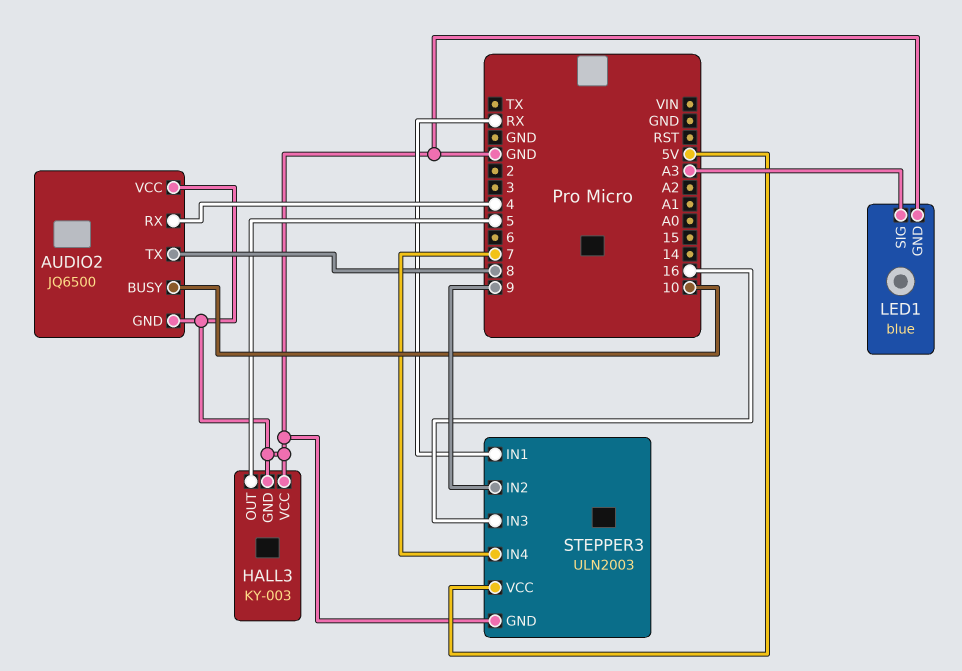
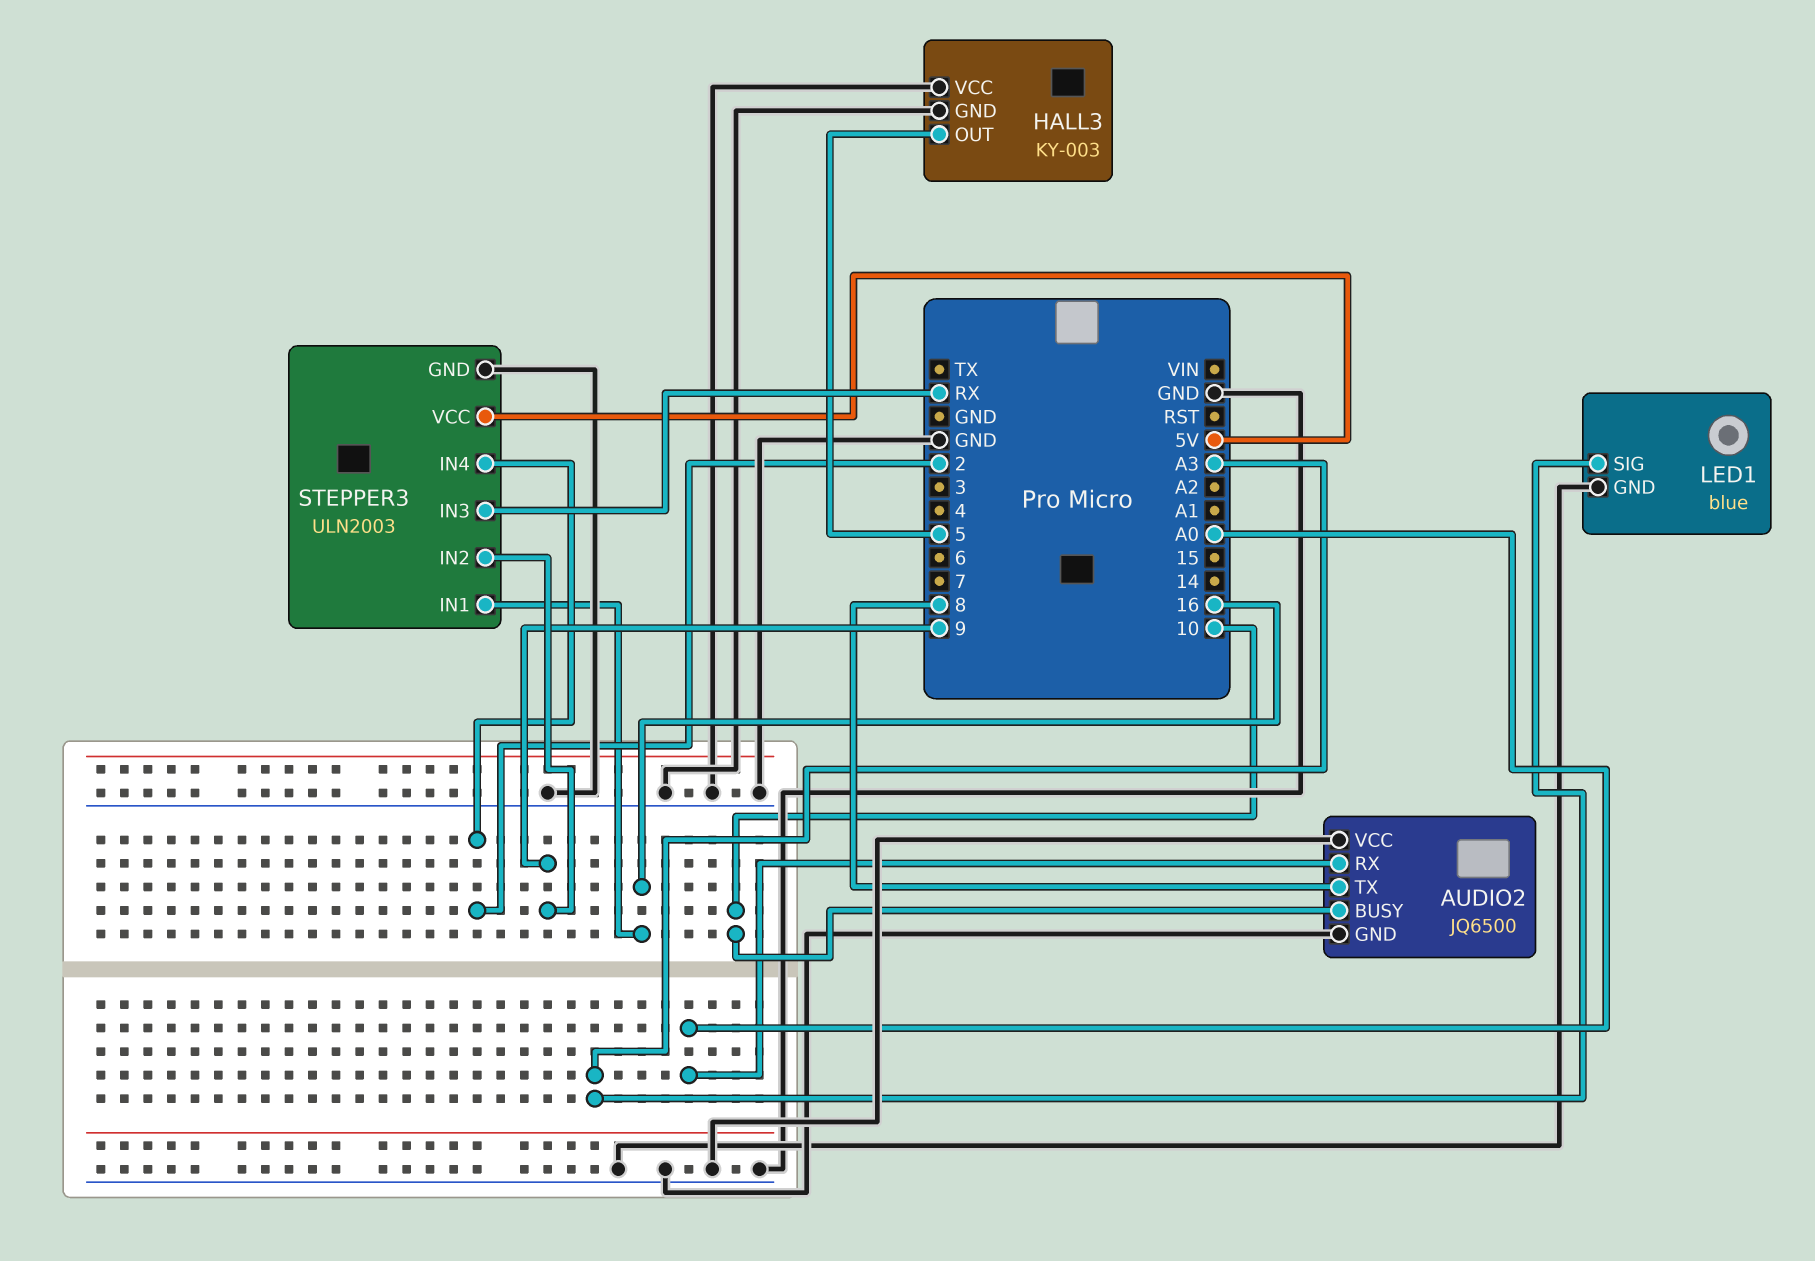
AUDIO2 pin RX: 4 -> A0
STEPPER3 pin IN1: RX -> 16
STEPPER3 pin IN3: 16 -> RX
STEPPER3 pin IN4: 7 -> 2

